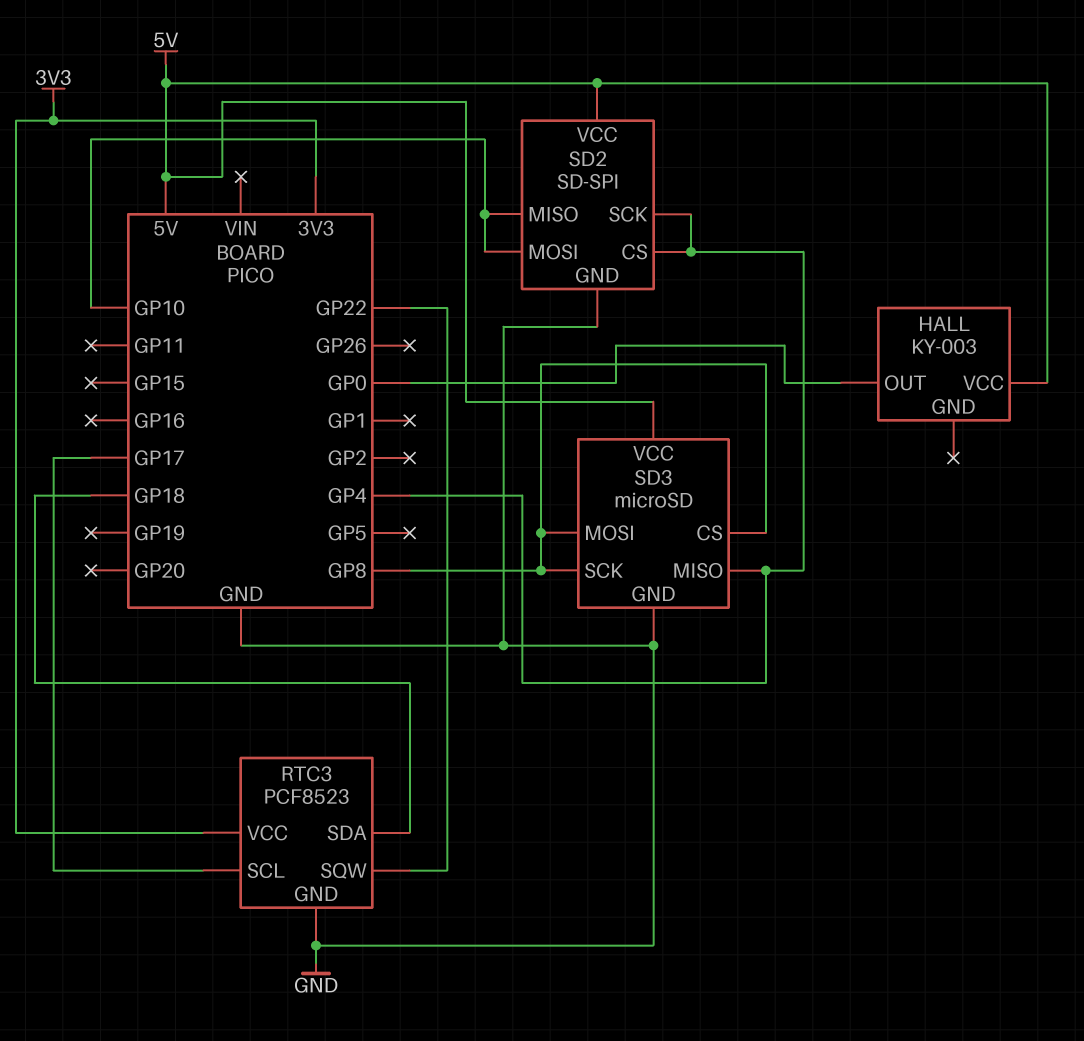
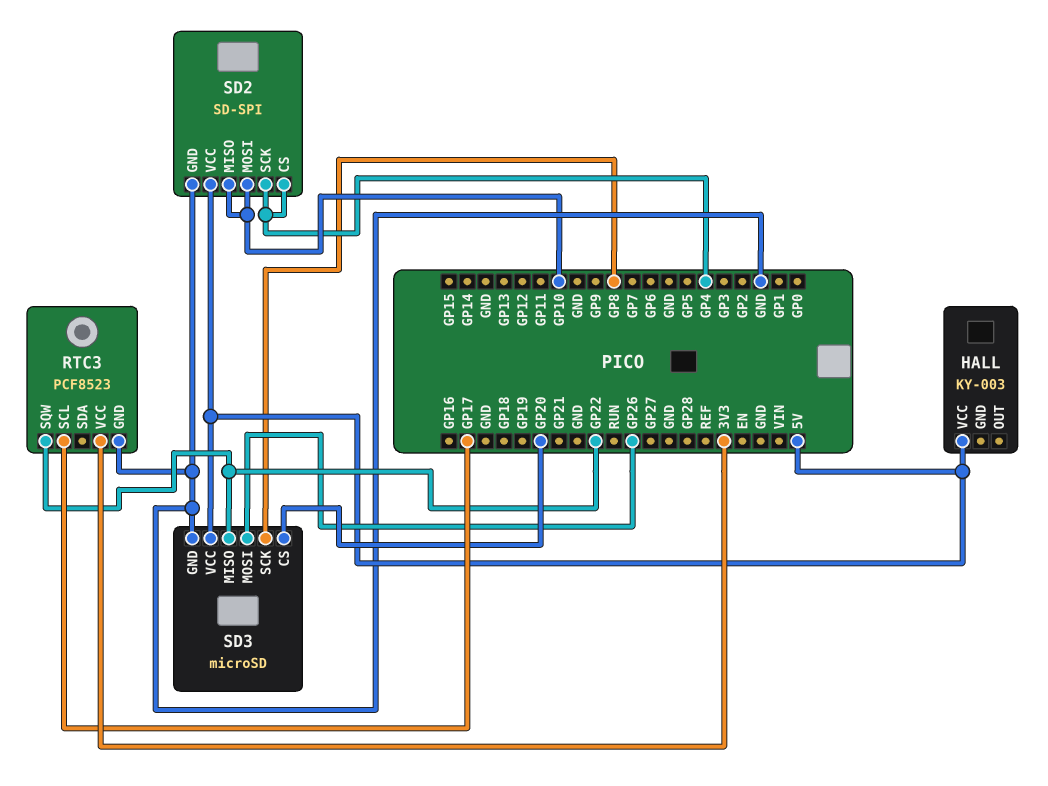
HALL pin OUT: GP0 -> none
RTC3 pin SDA: GP18 -> none
SD3 pin CS: GP8 -> GP20
SD3 pin MISO: GP4 -> GP22
SD3 pin MOSI: GP8 -> GP26

